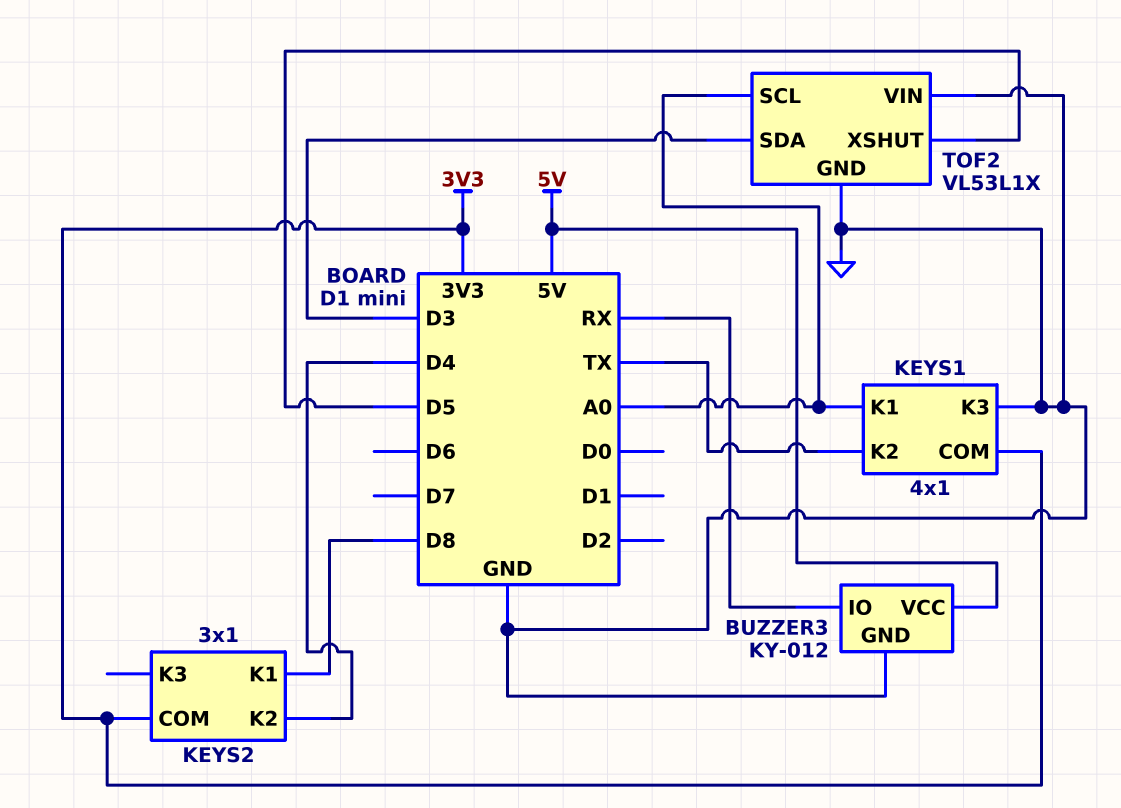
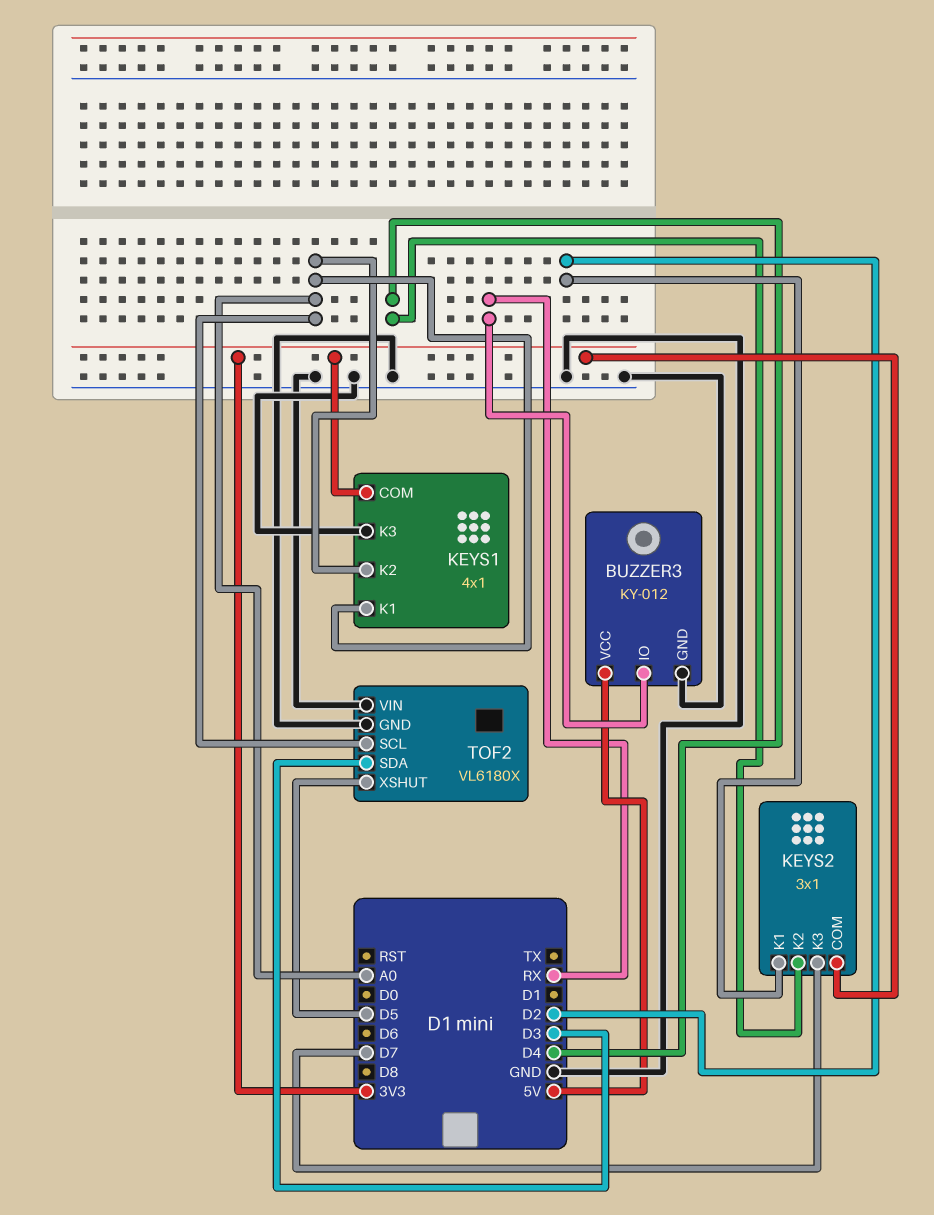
KEYS1 pin K2: TX -> A0
KEYS2 pin K1: D8 -> D2
KEYS2 pin K3: none -> D7
TOF2: VL53L1X -> VL6180X

